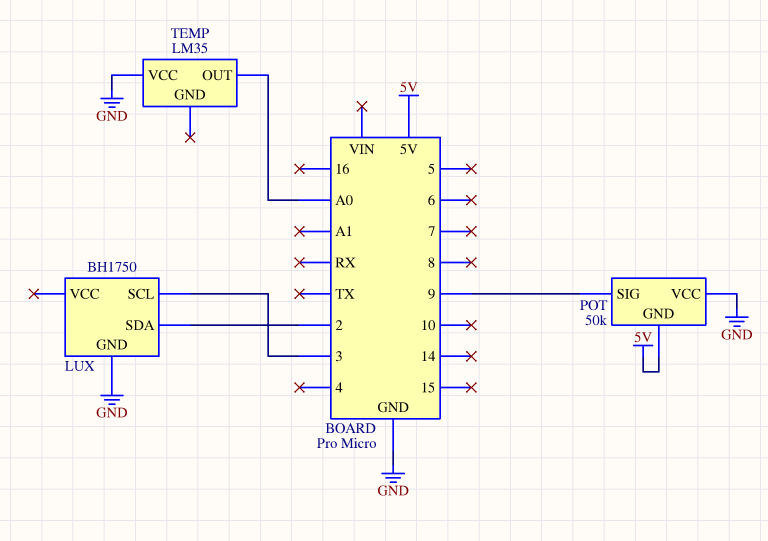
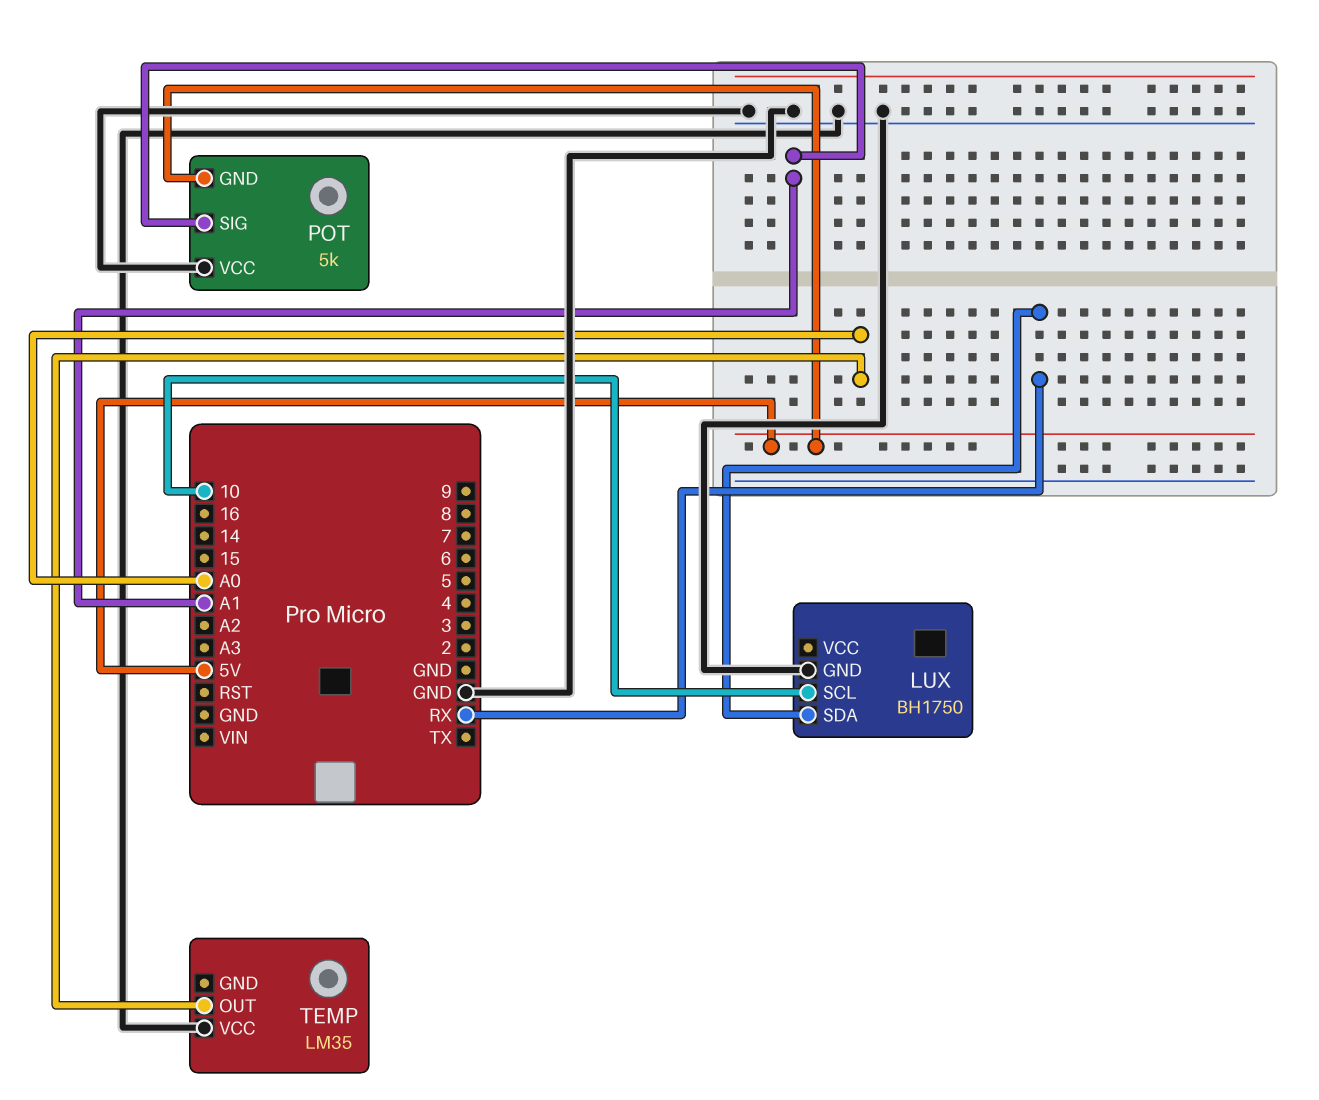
LUX pin SCL: 3 -> 10
LUX pin SDA: 2 -> RX
POT: 50k -> 5k
POT pin SIG: 9 -> A1

